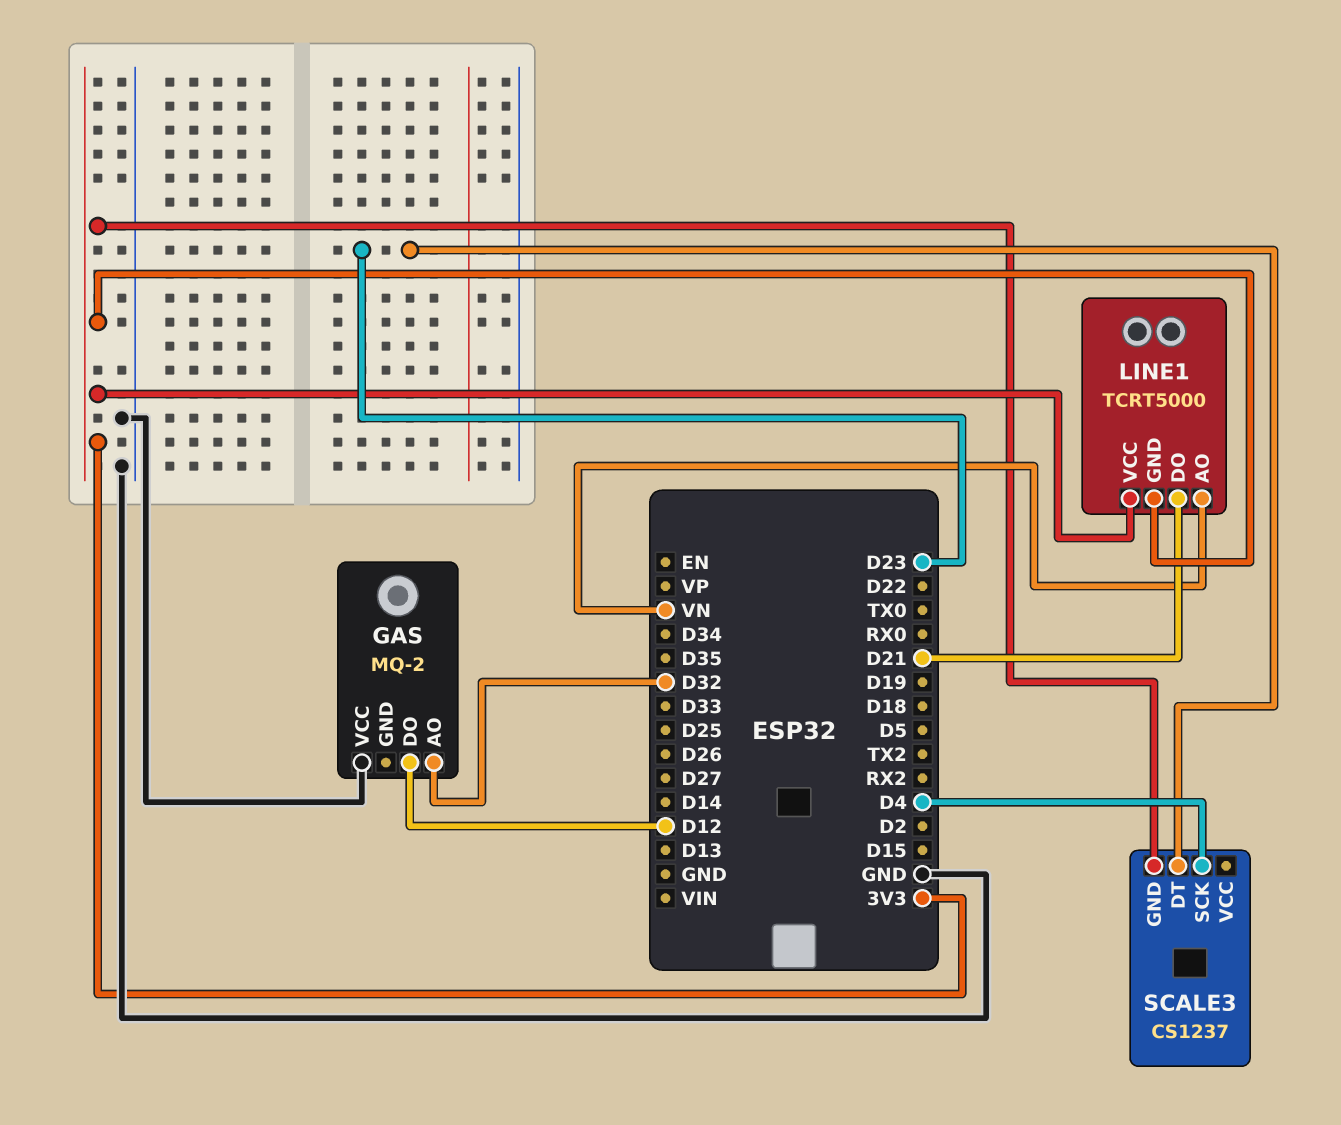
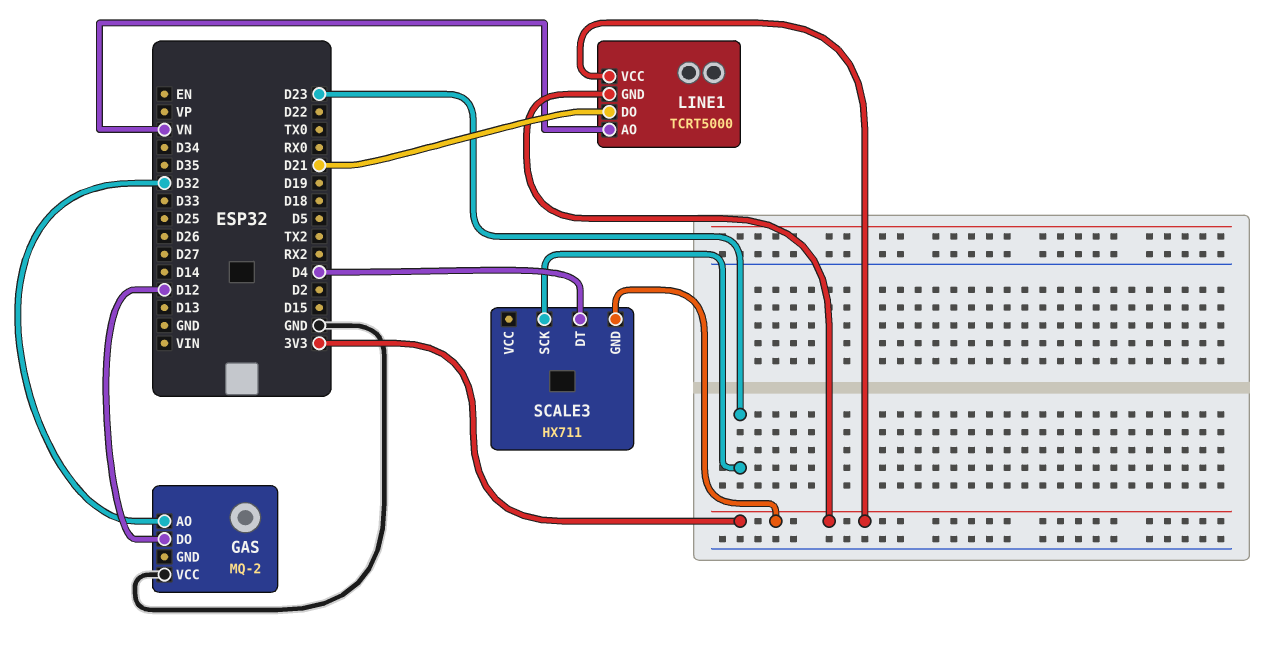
SCALE3: CS1237 -> HX711
SCALE3 pin DT: D23 -> D4
SCALE3 pin SCK: D4 -> D23

